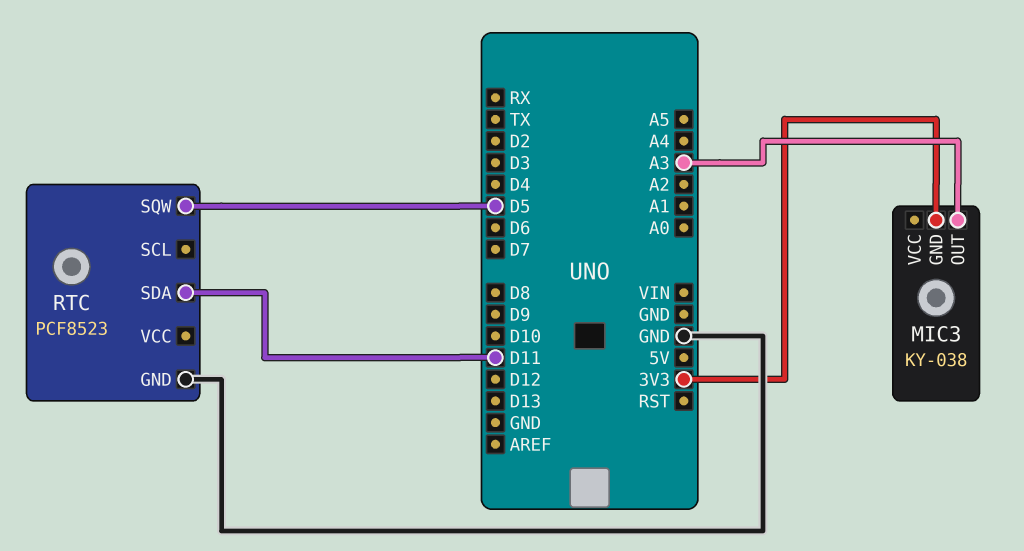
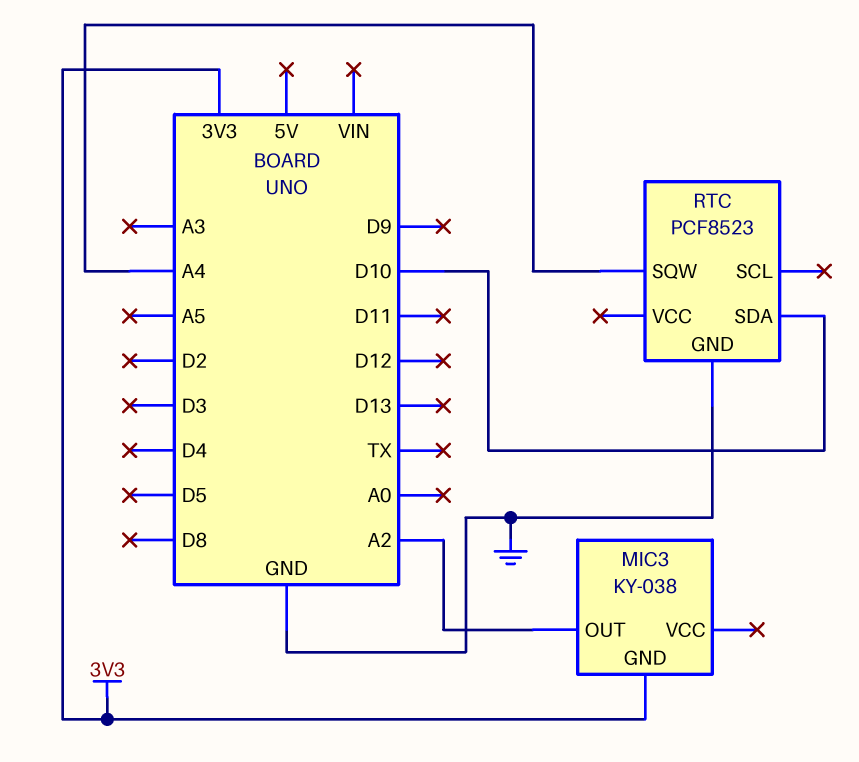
MIC3 pin OUT: A3 -> A2
RTC pin SDA: D11 -> D10
RTC pin SQW: D5 -> A4

